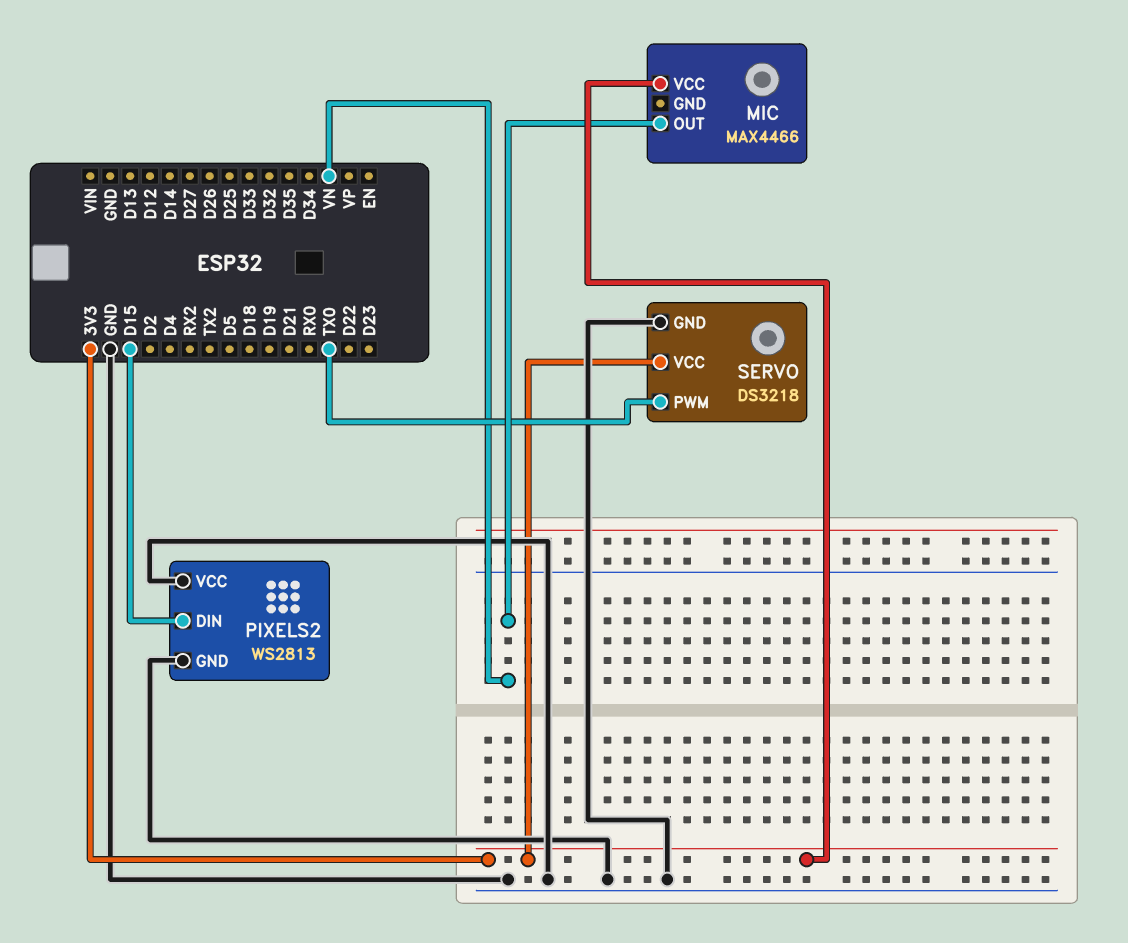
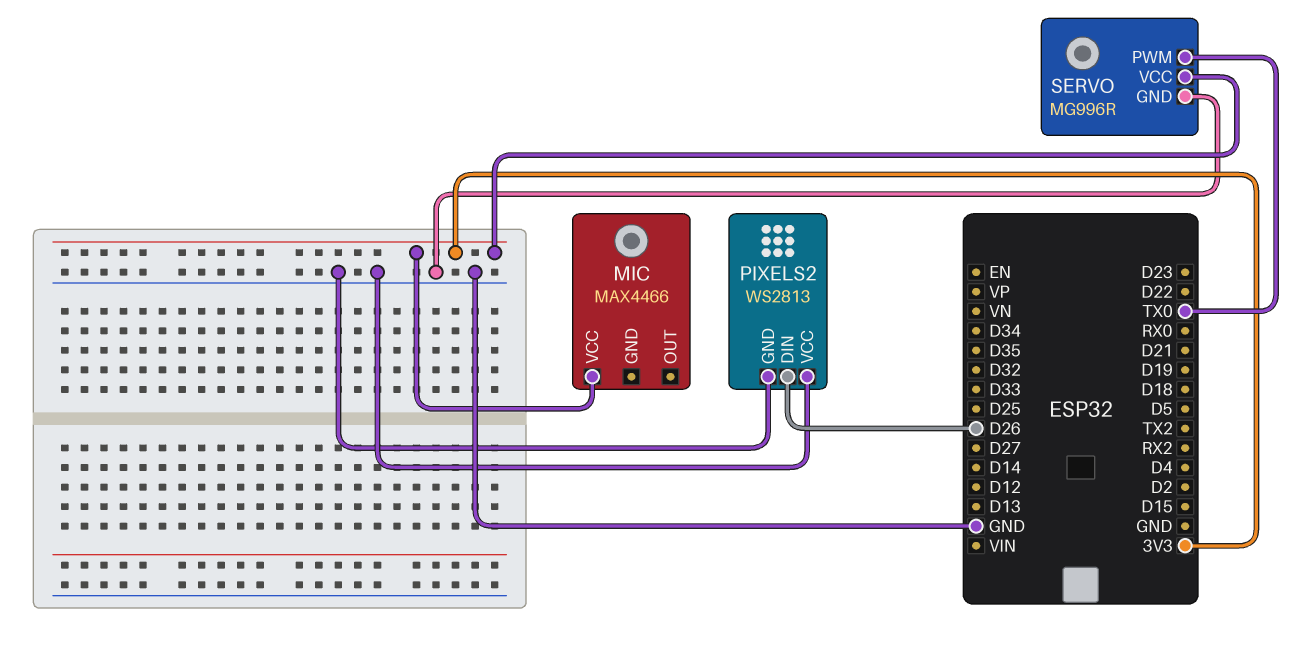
MIC pin OUT: VN -> none
PIXELS2 pin DIN: D15 -> D26
SERVO: DS3218 -> MG996R

